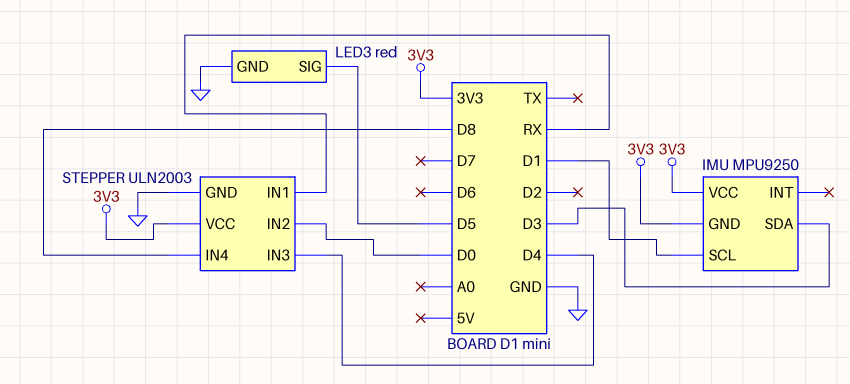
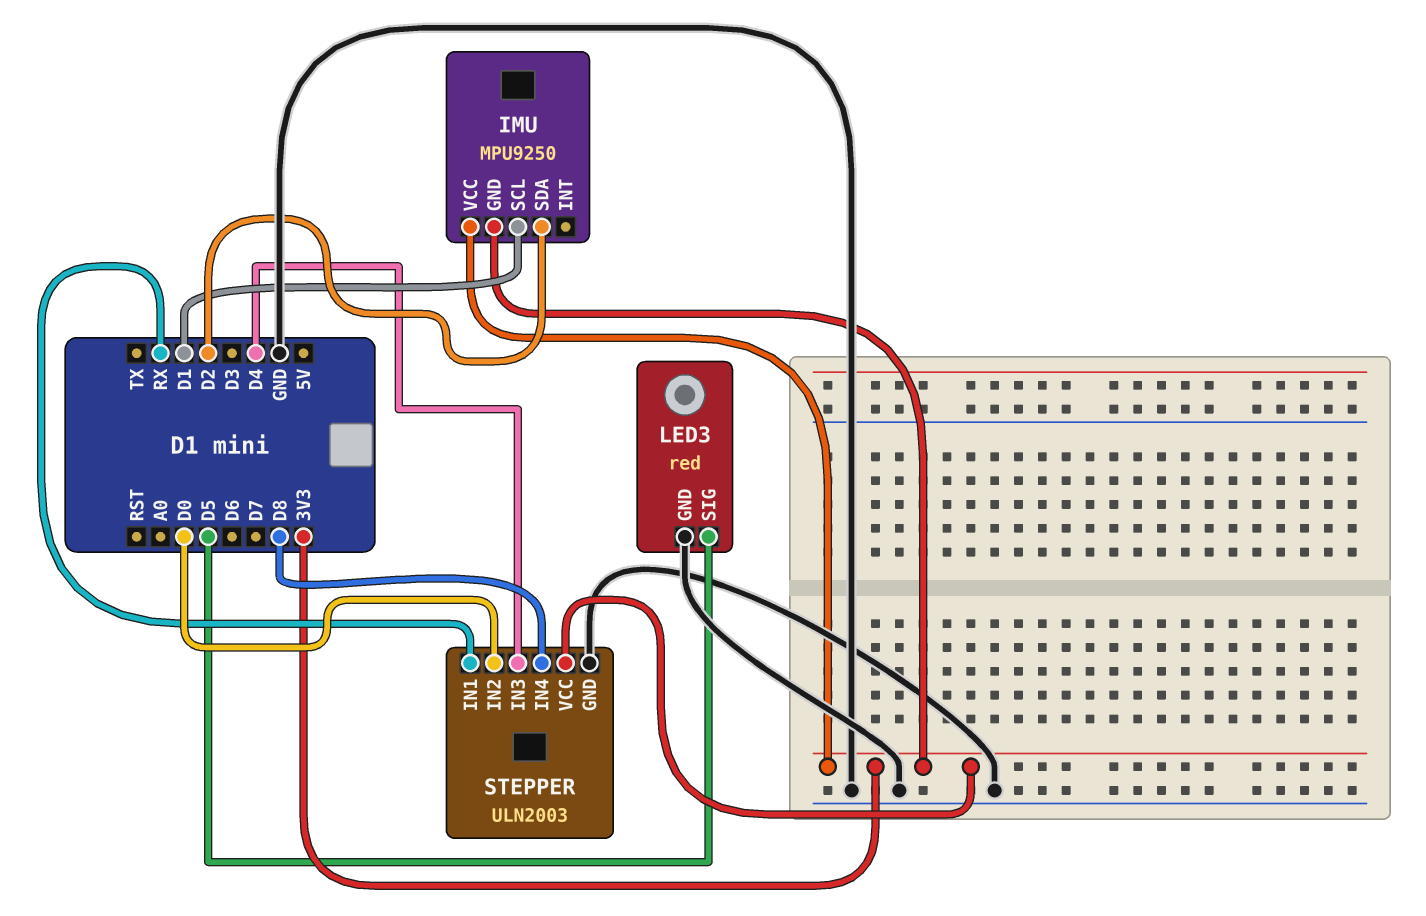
IMU pin SDA: D3 -> D2

